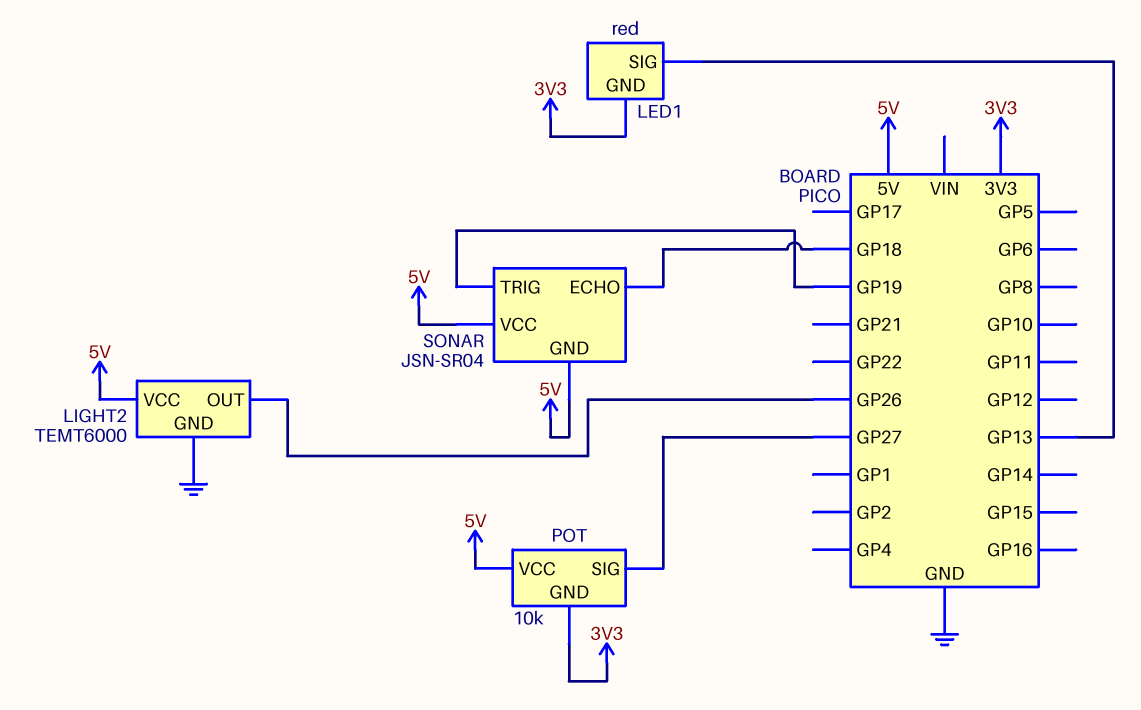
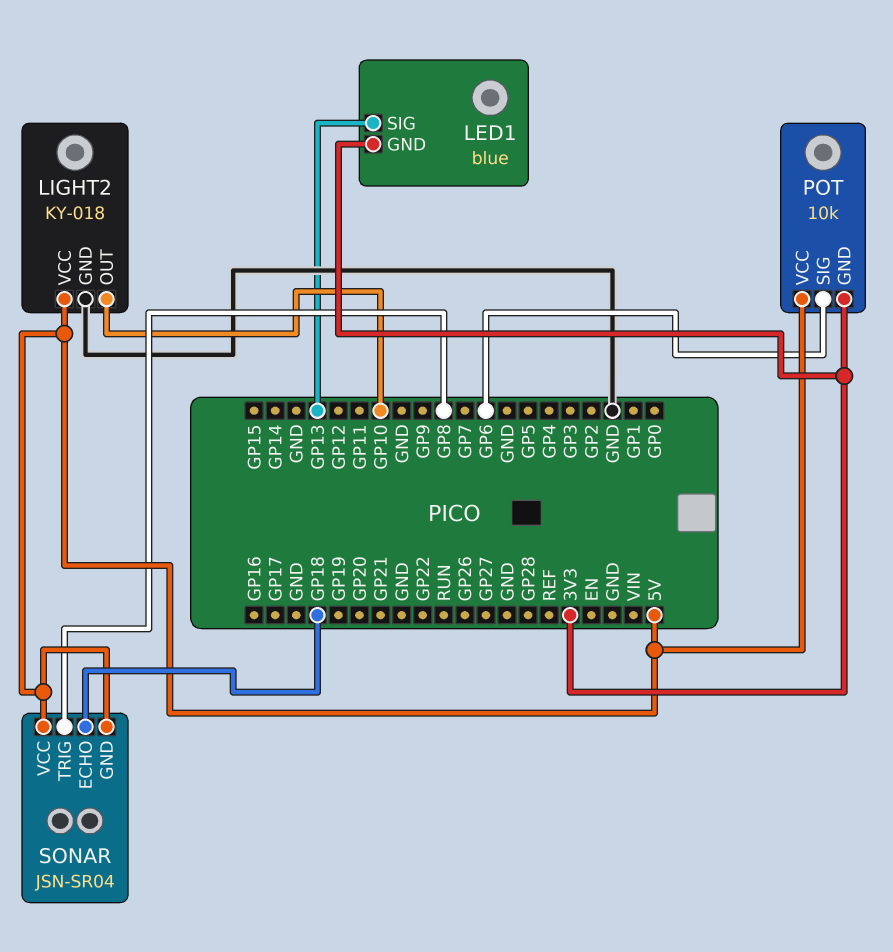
LED1: red -> blue
LIGHT2: TEMT6000 -> KY-018
LIGHT2 pin OUT: GP26 -> GP10
POT pin SIG: GP27 -> GP6
SONAR pin TRIG: GP19 -> GP8

